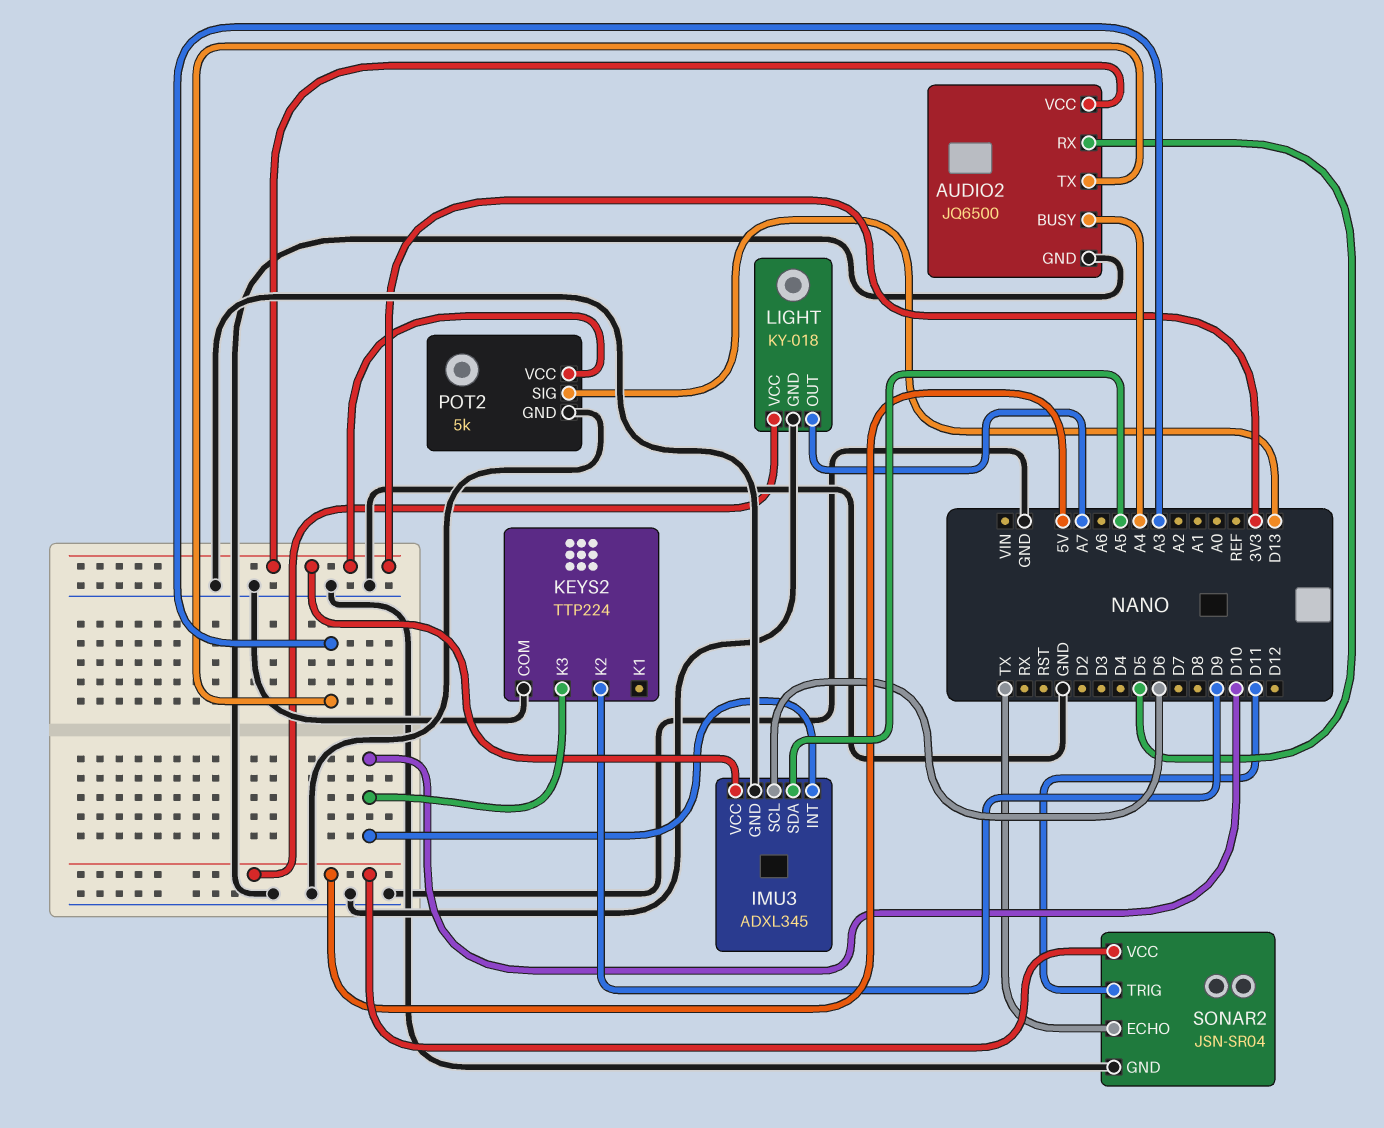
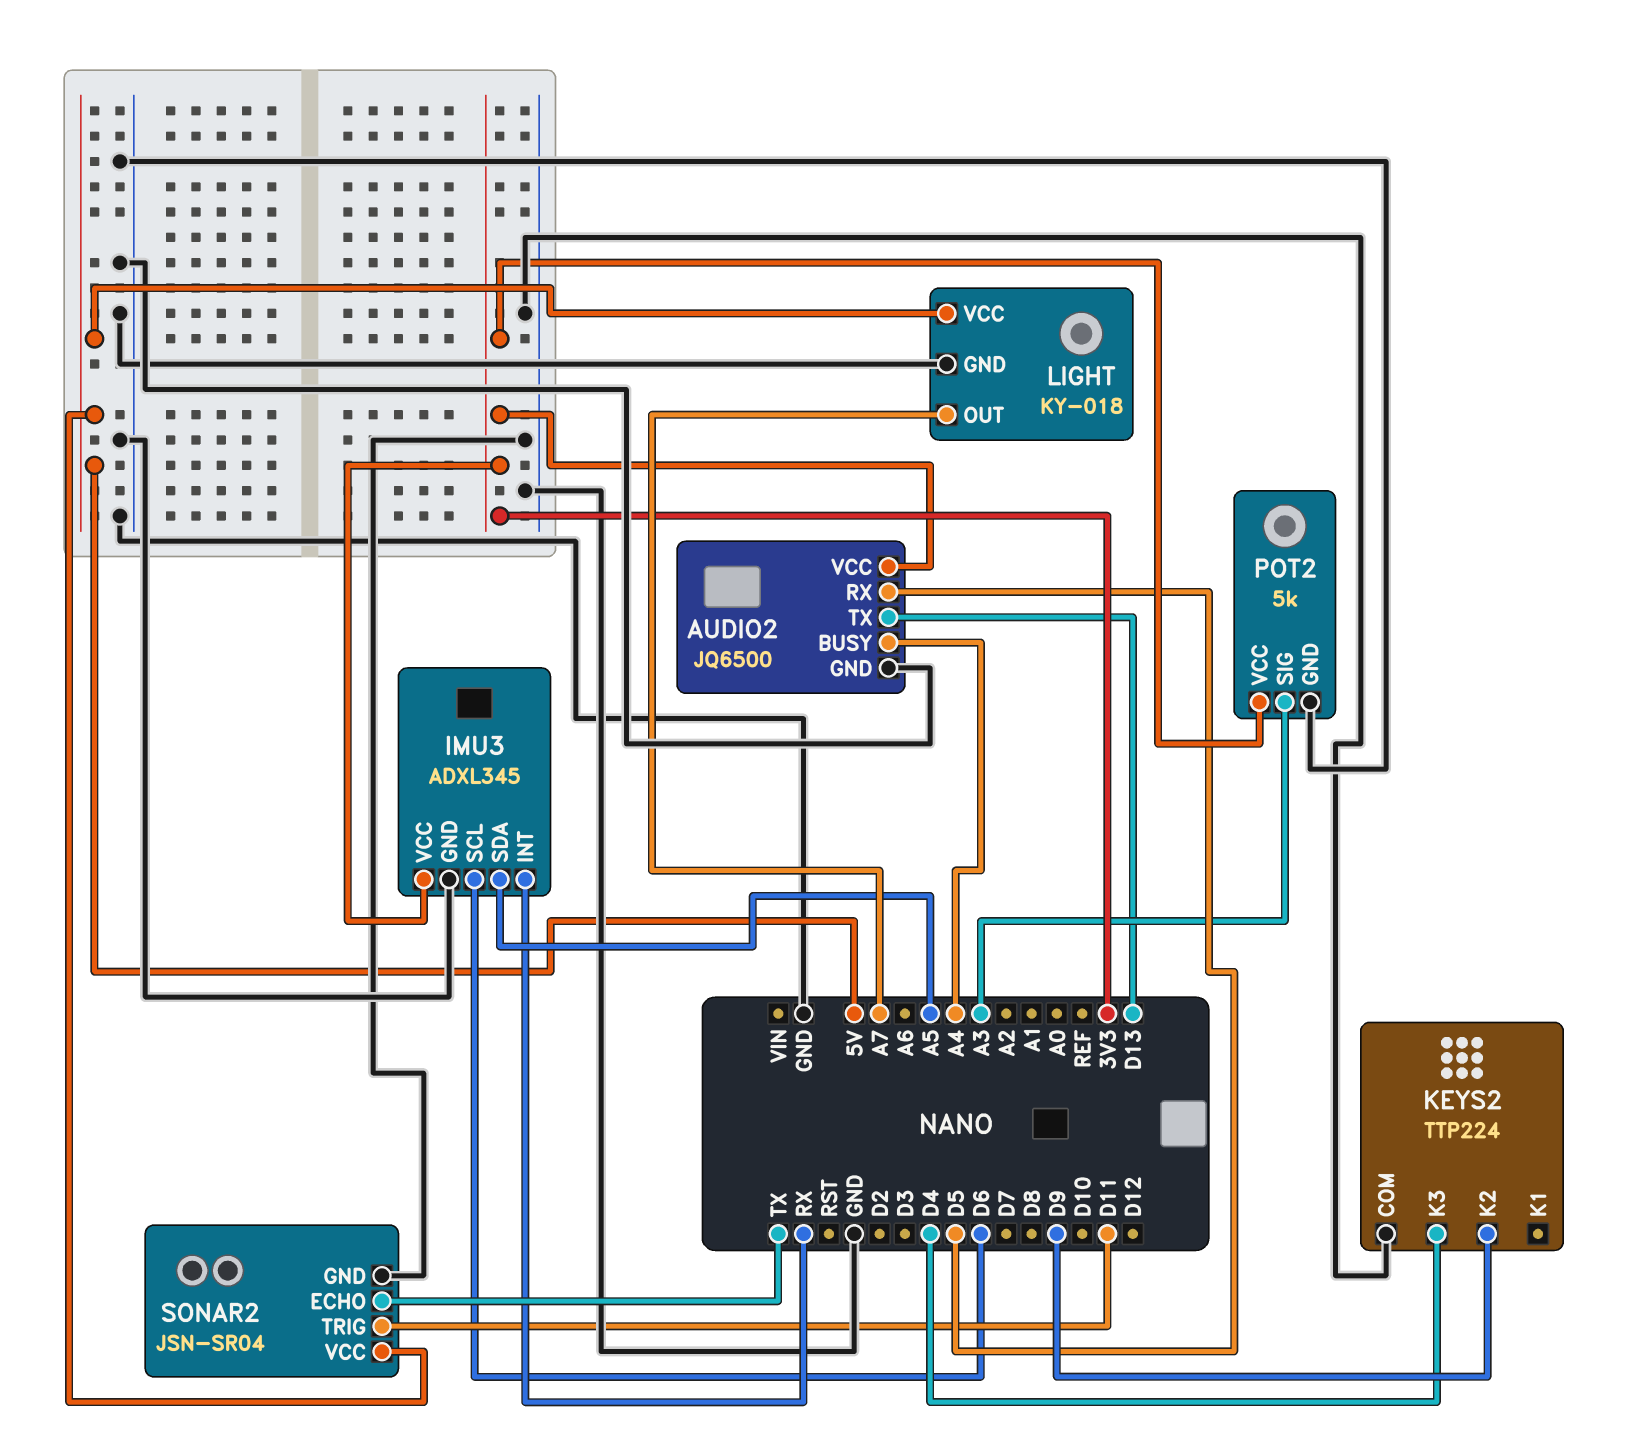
AUDIO2 pin TX: A3 -> D13
IMU3 pin INT: D10 -> RX
KEYS2 pin K3: D10 -> D4
POT2 pin SIG: D13 -> A3

